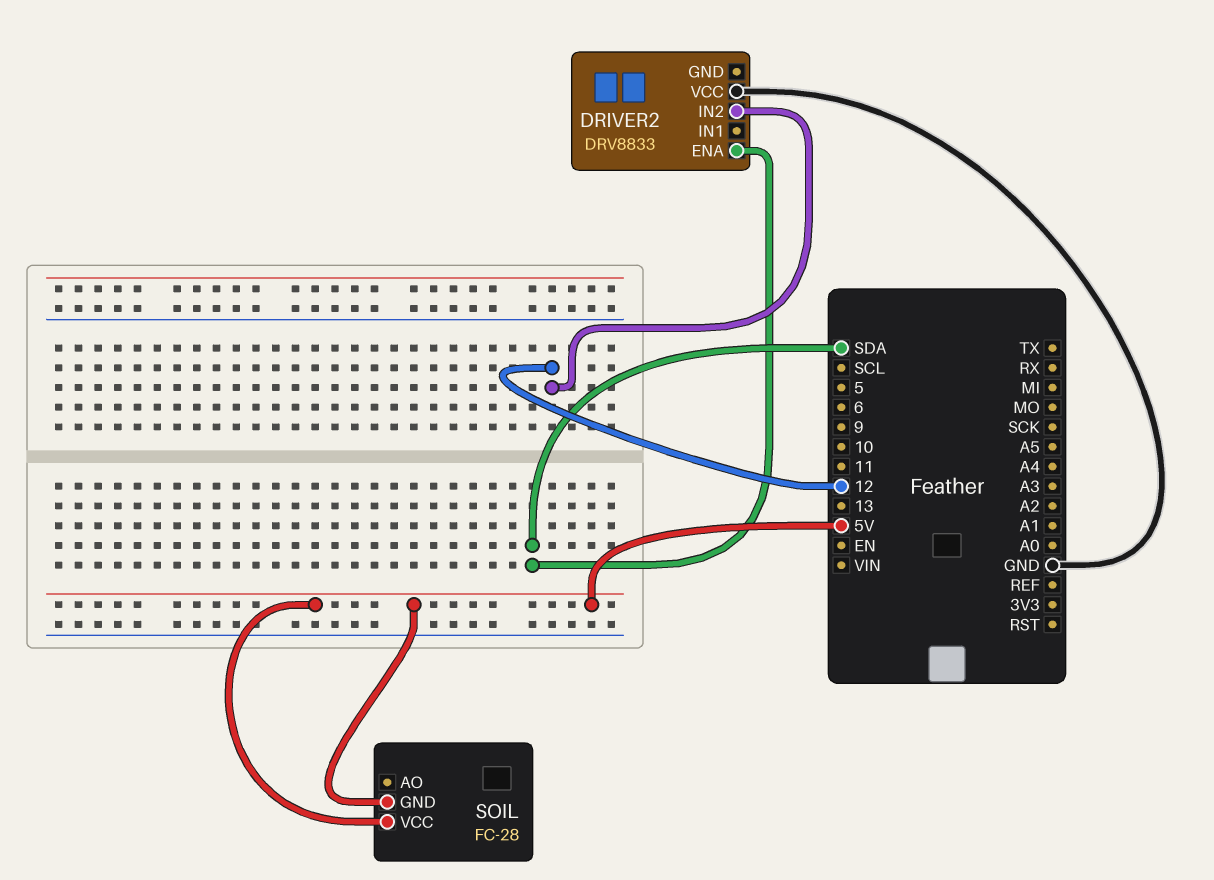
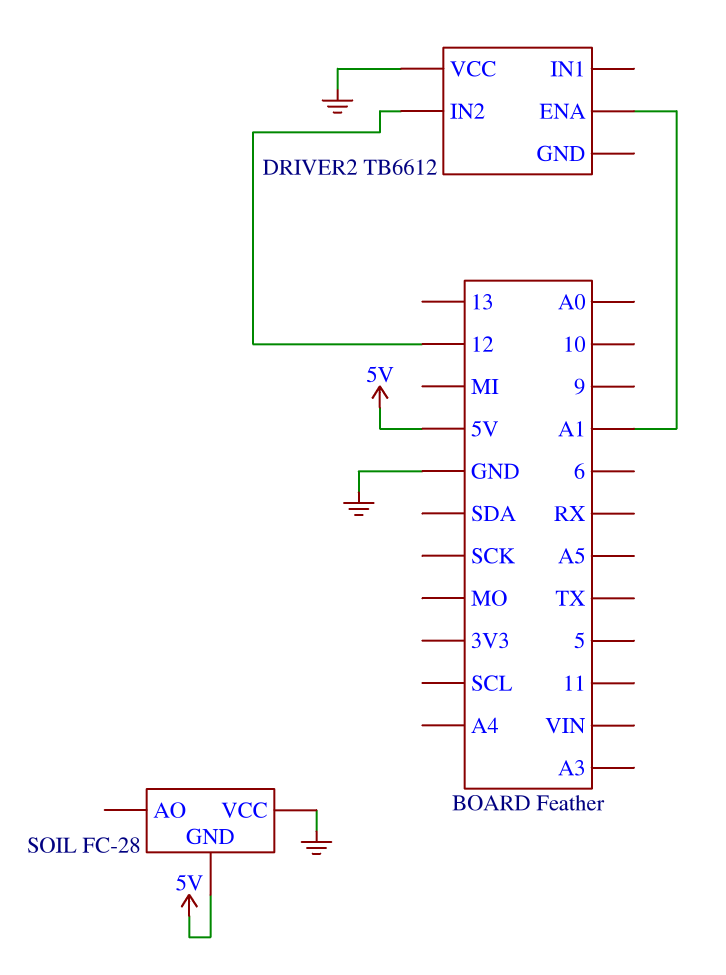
DRIVER2: DRV8833 -> TB6612
DRIVER2 pin ENA: SDA -> A1
SOIL pin VCC: 5V -> GND

